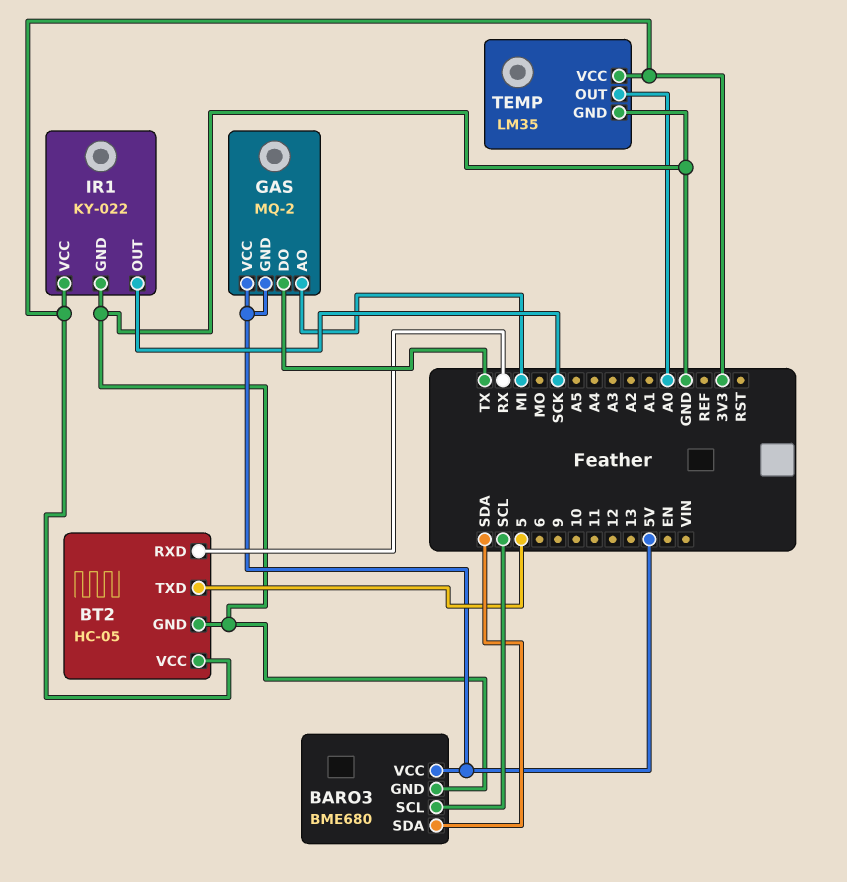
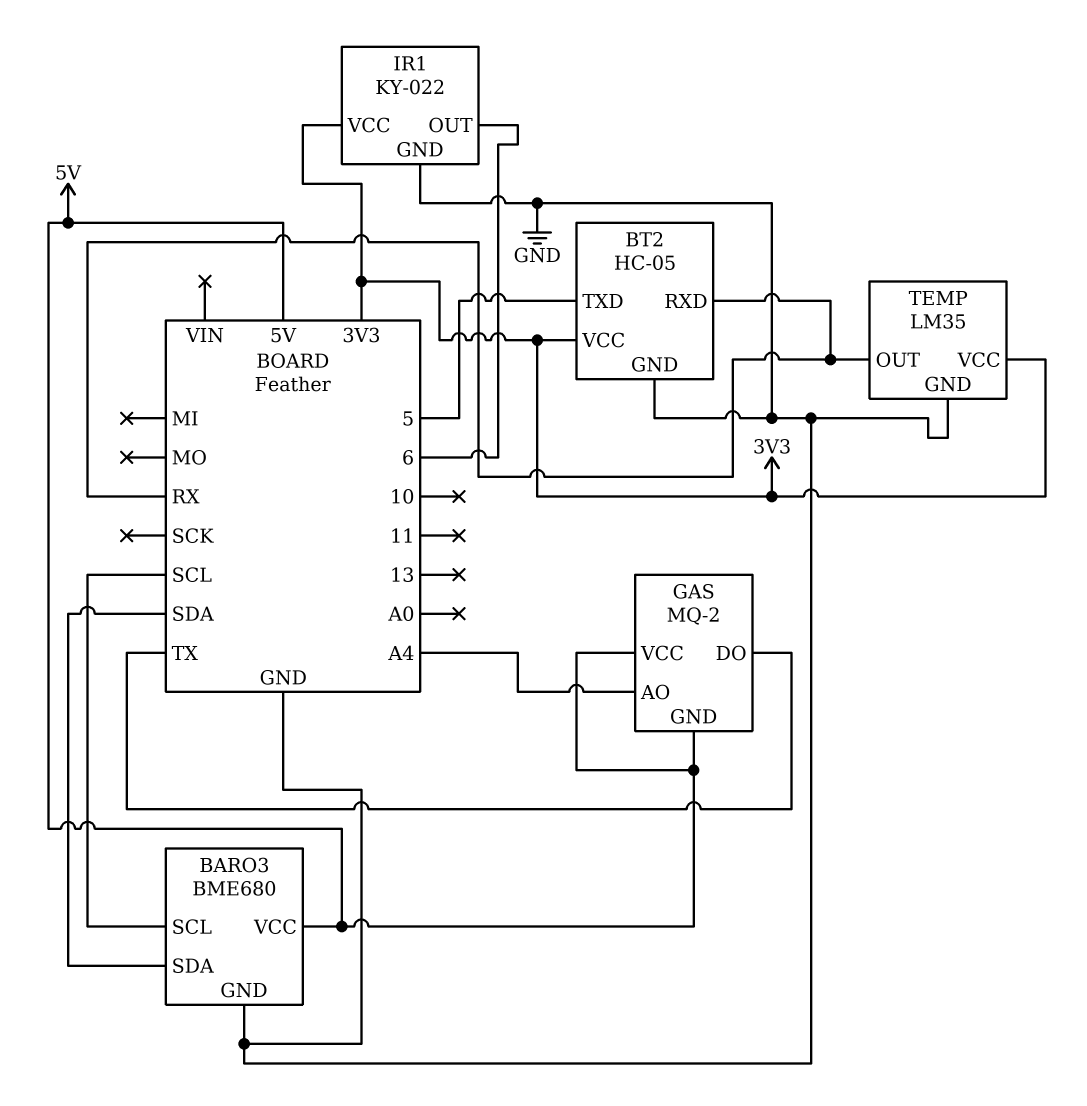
GAS pin AO: MI -> A4
IR1 pin OUT: SCK -> 6
TEMP pin OUT: A0 -> RX

